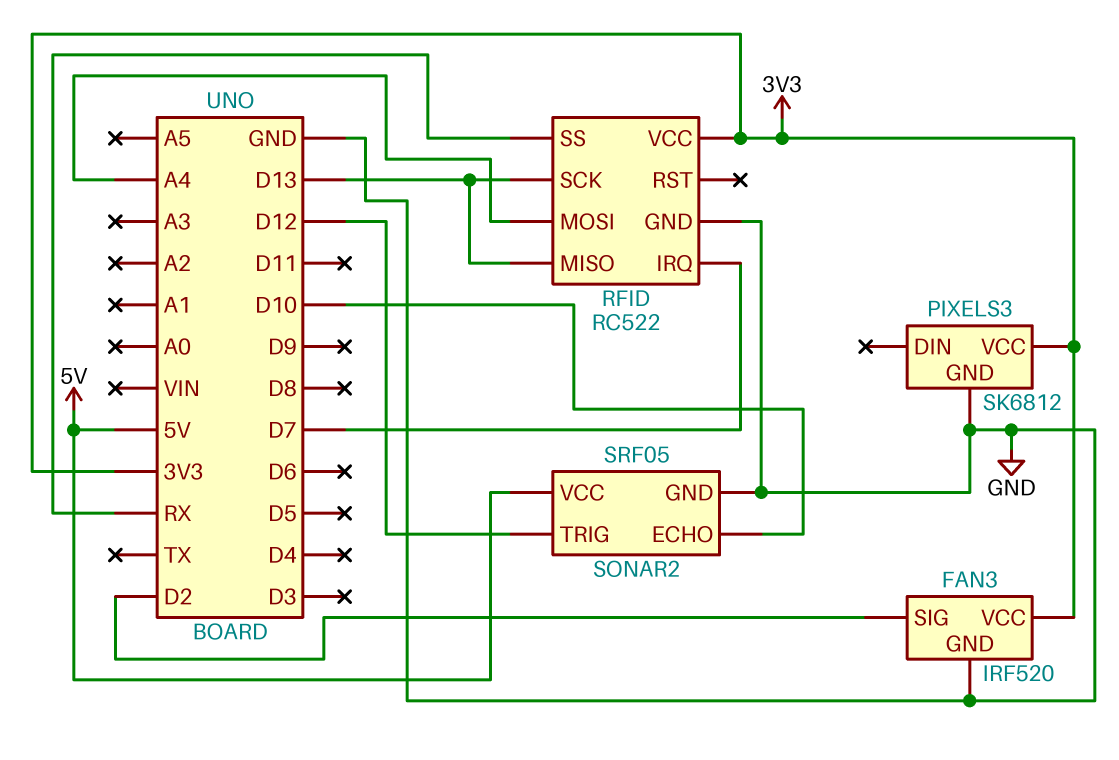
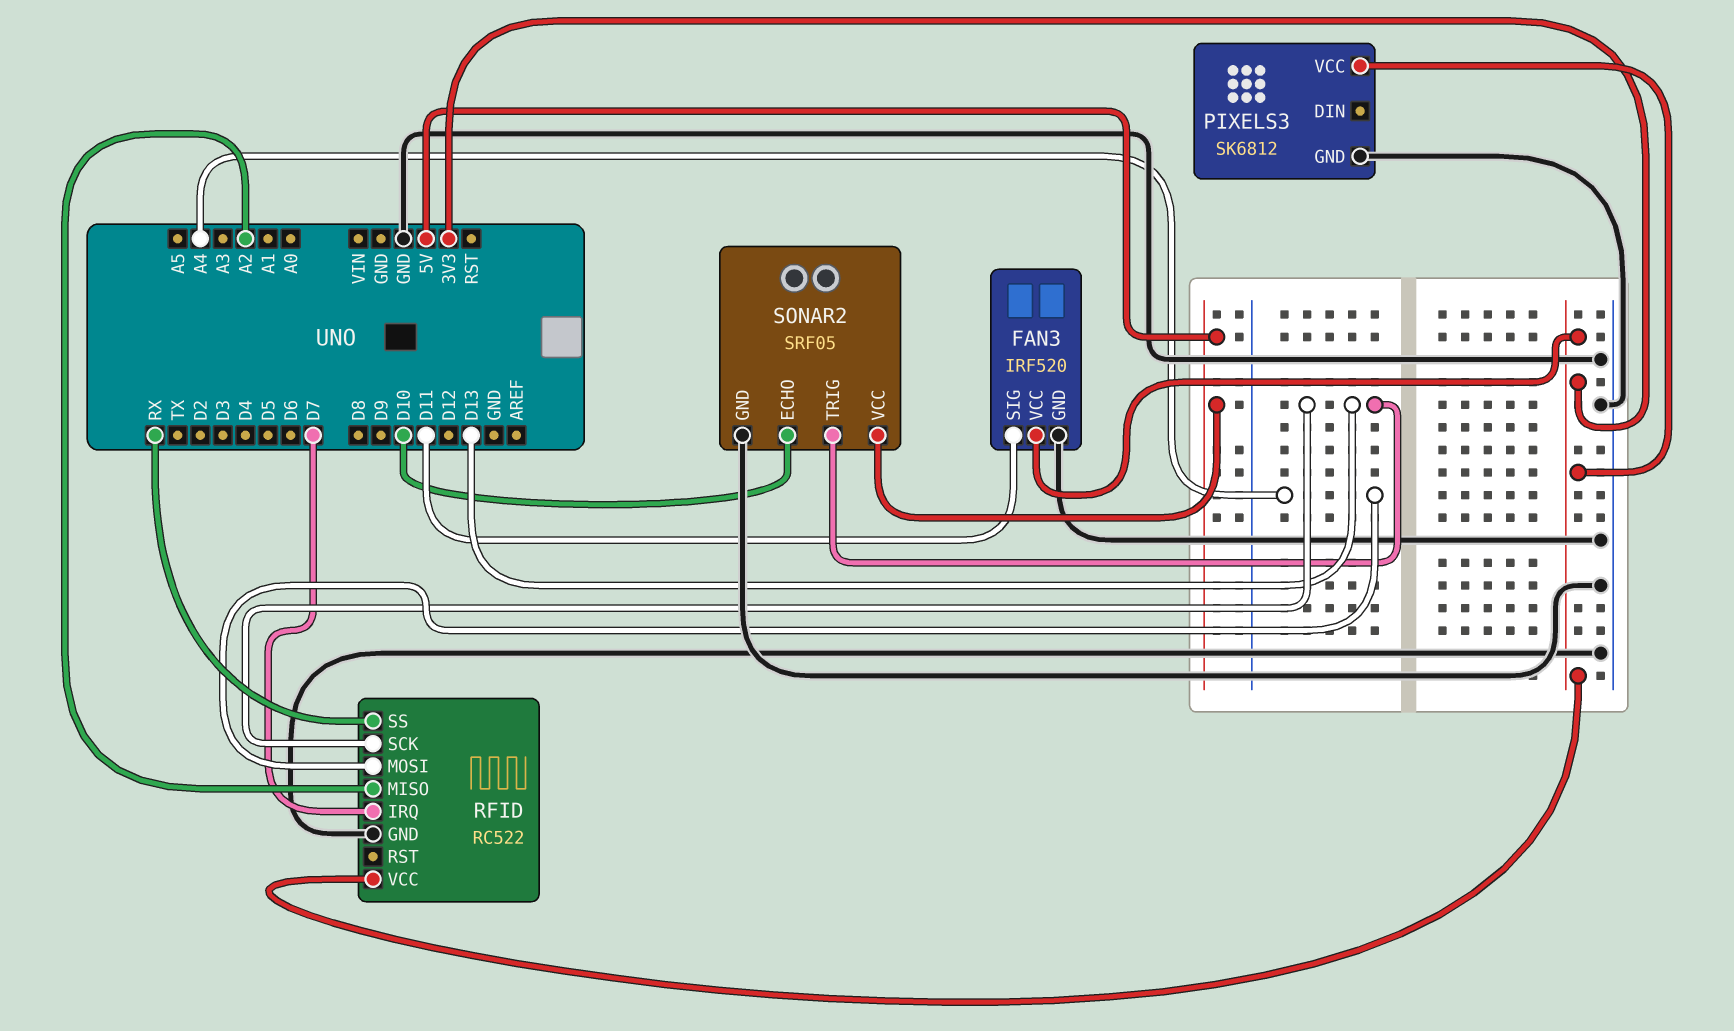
FAN3 pin SIG: D2 -> D11
RFID pin MISO: D13 -> A2
SONAR2 pin TRIG: D12 -> D13

